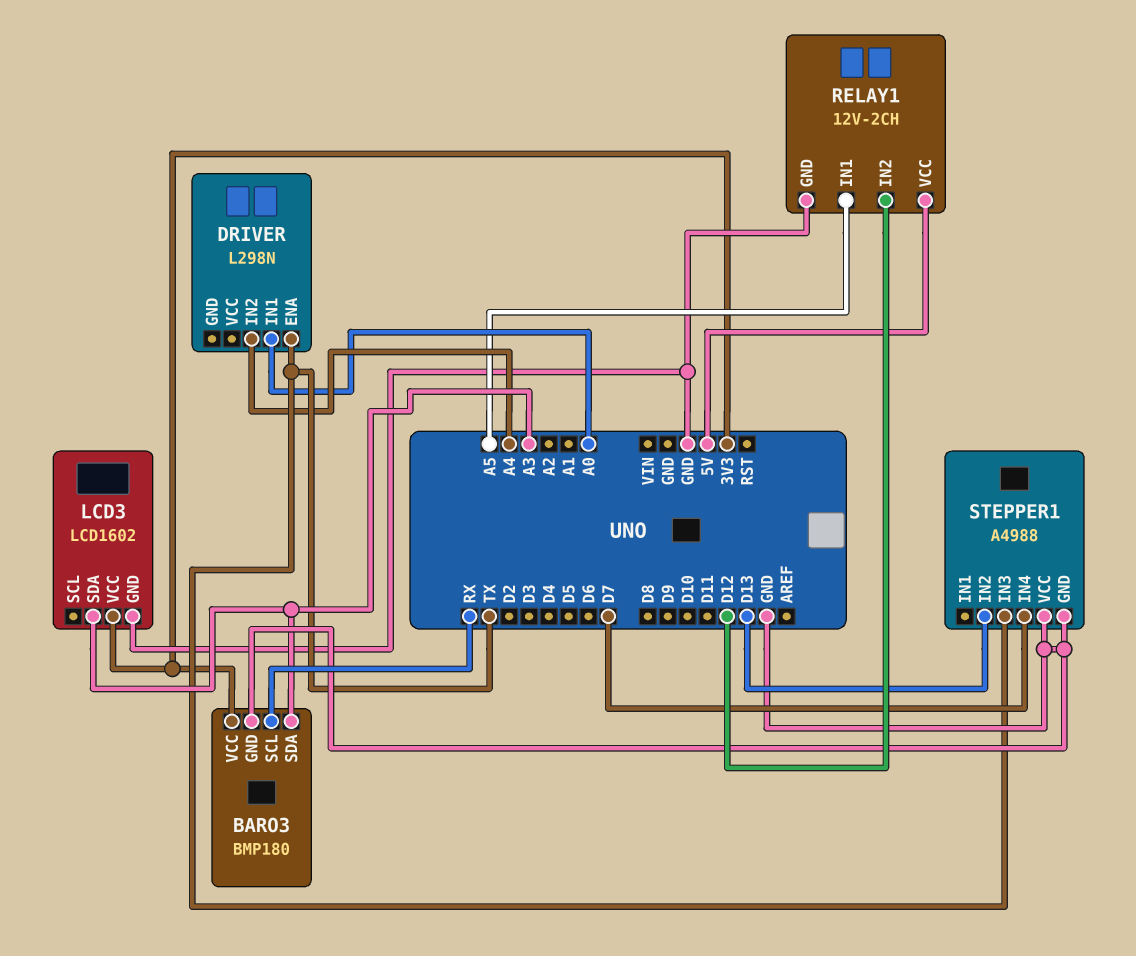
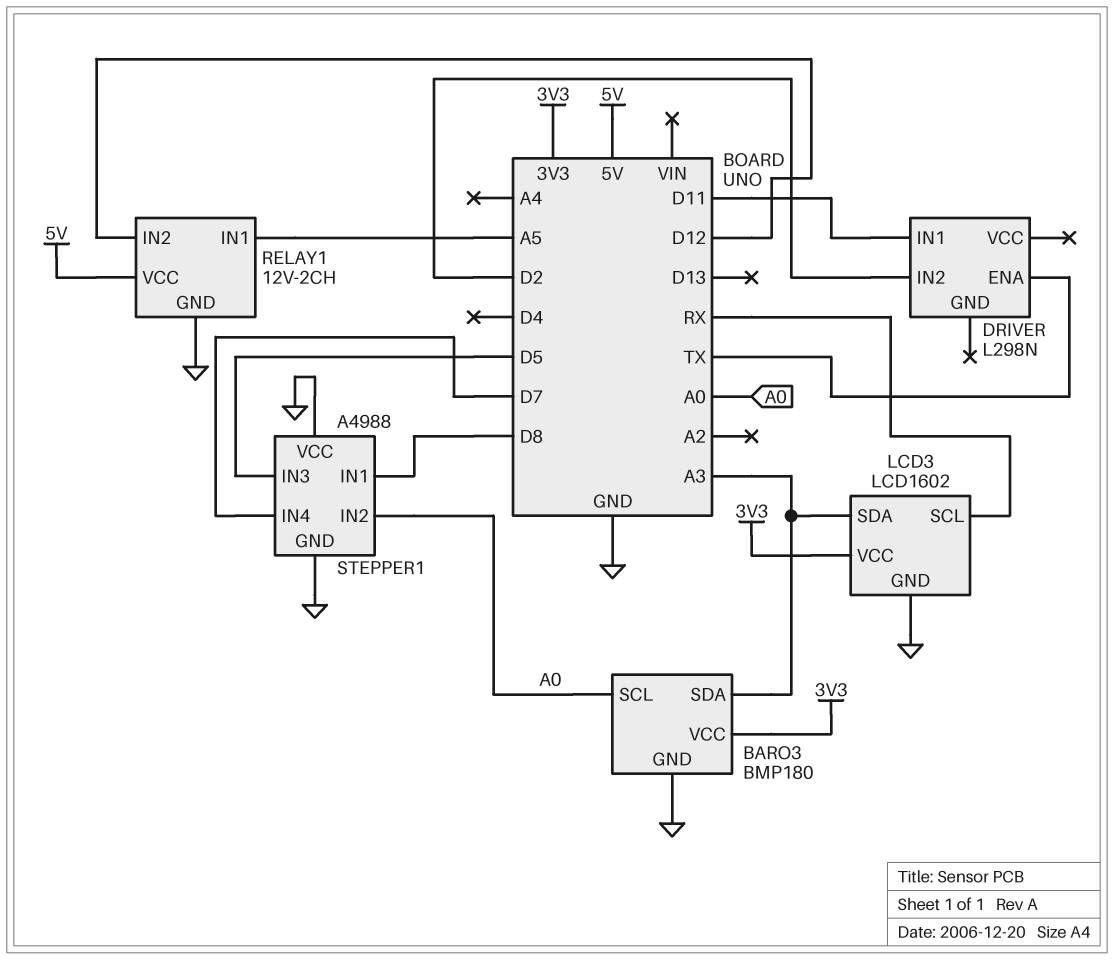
BARO3 pin SCL: RX -> A0
DRIVER pin IN1: A0 -> D11
DRIVER pin IN2: A4 -> D2
LCD3 pin SCL: none -> RX
STEPPER1 pin IN1: none -> D8
STEPPER1 pin IN2: D13 -> A0
STEPPER1 pin IN3: TX -> D5

